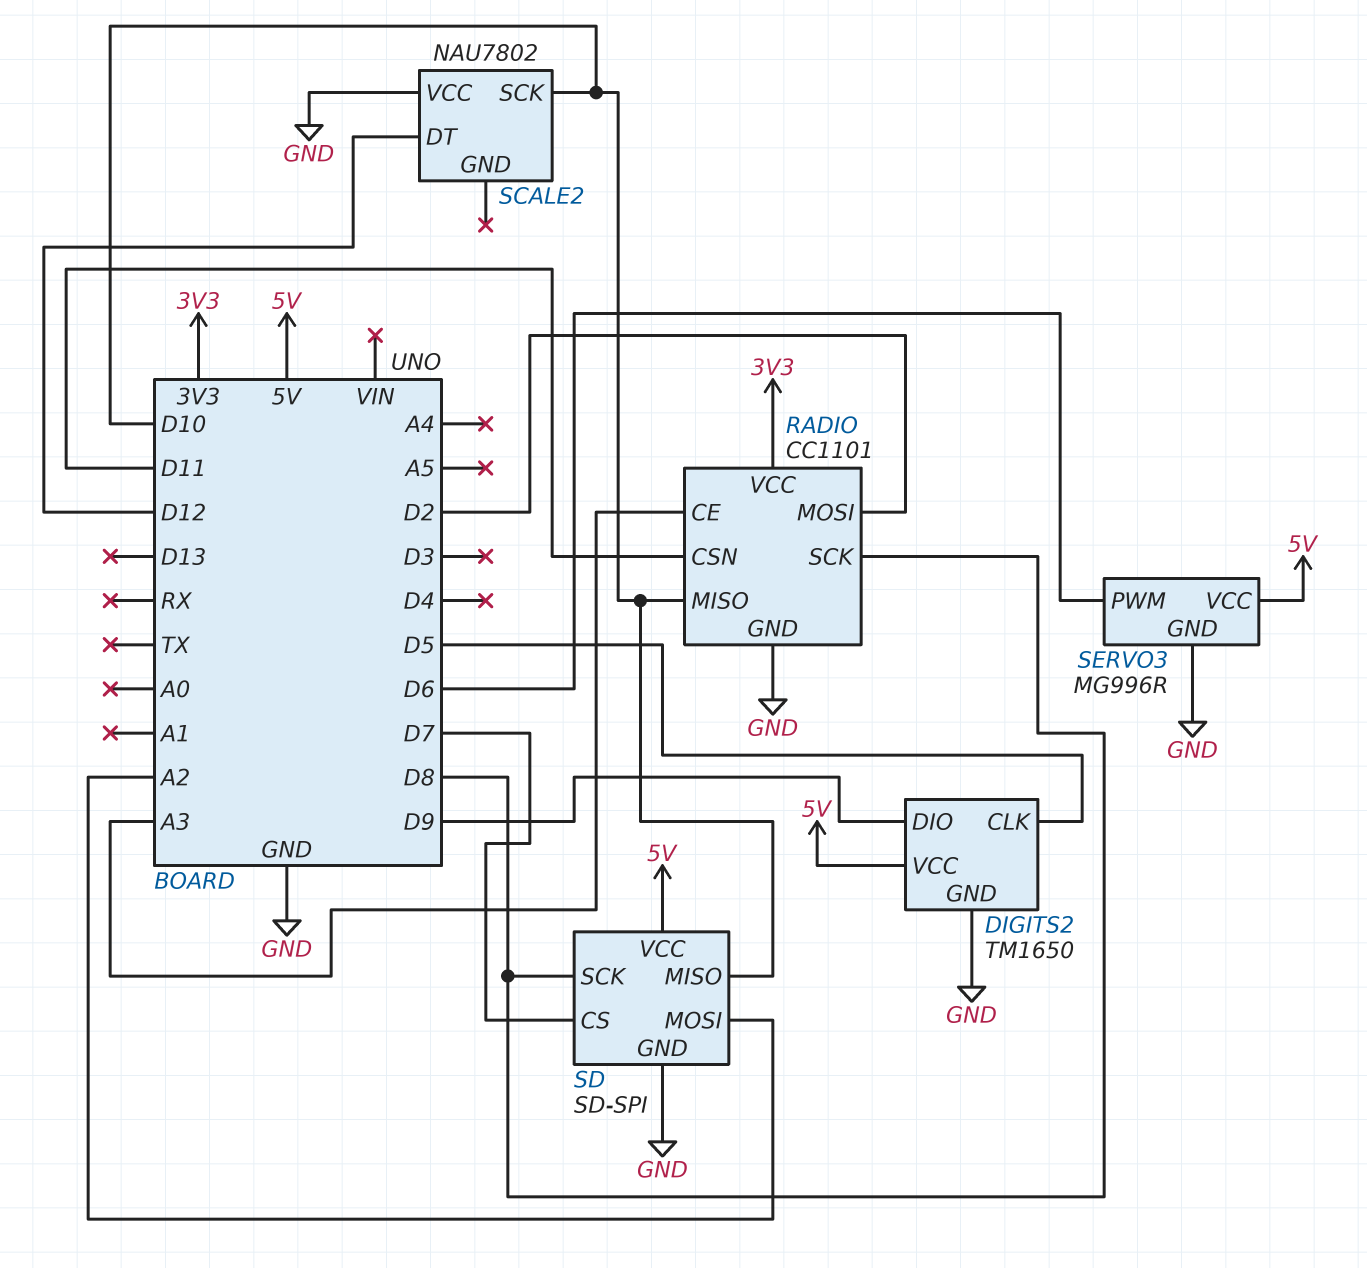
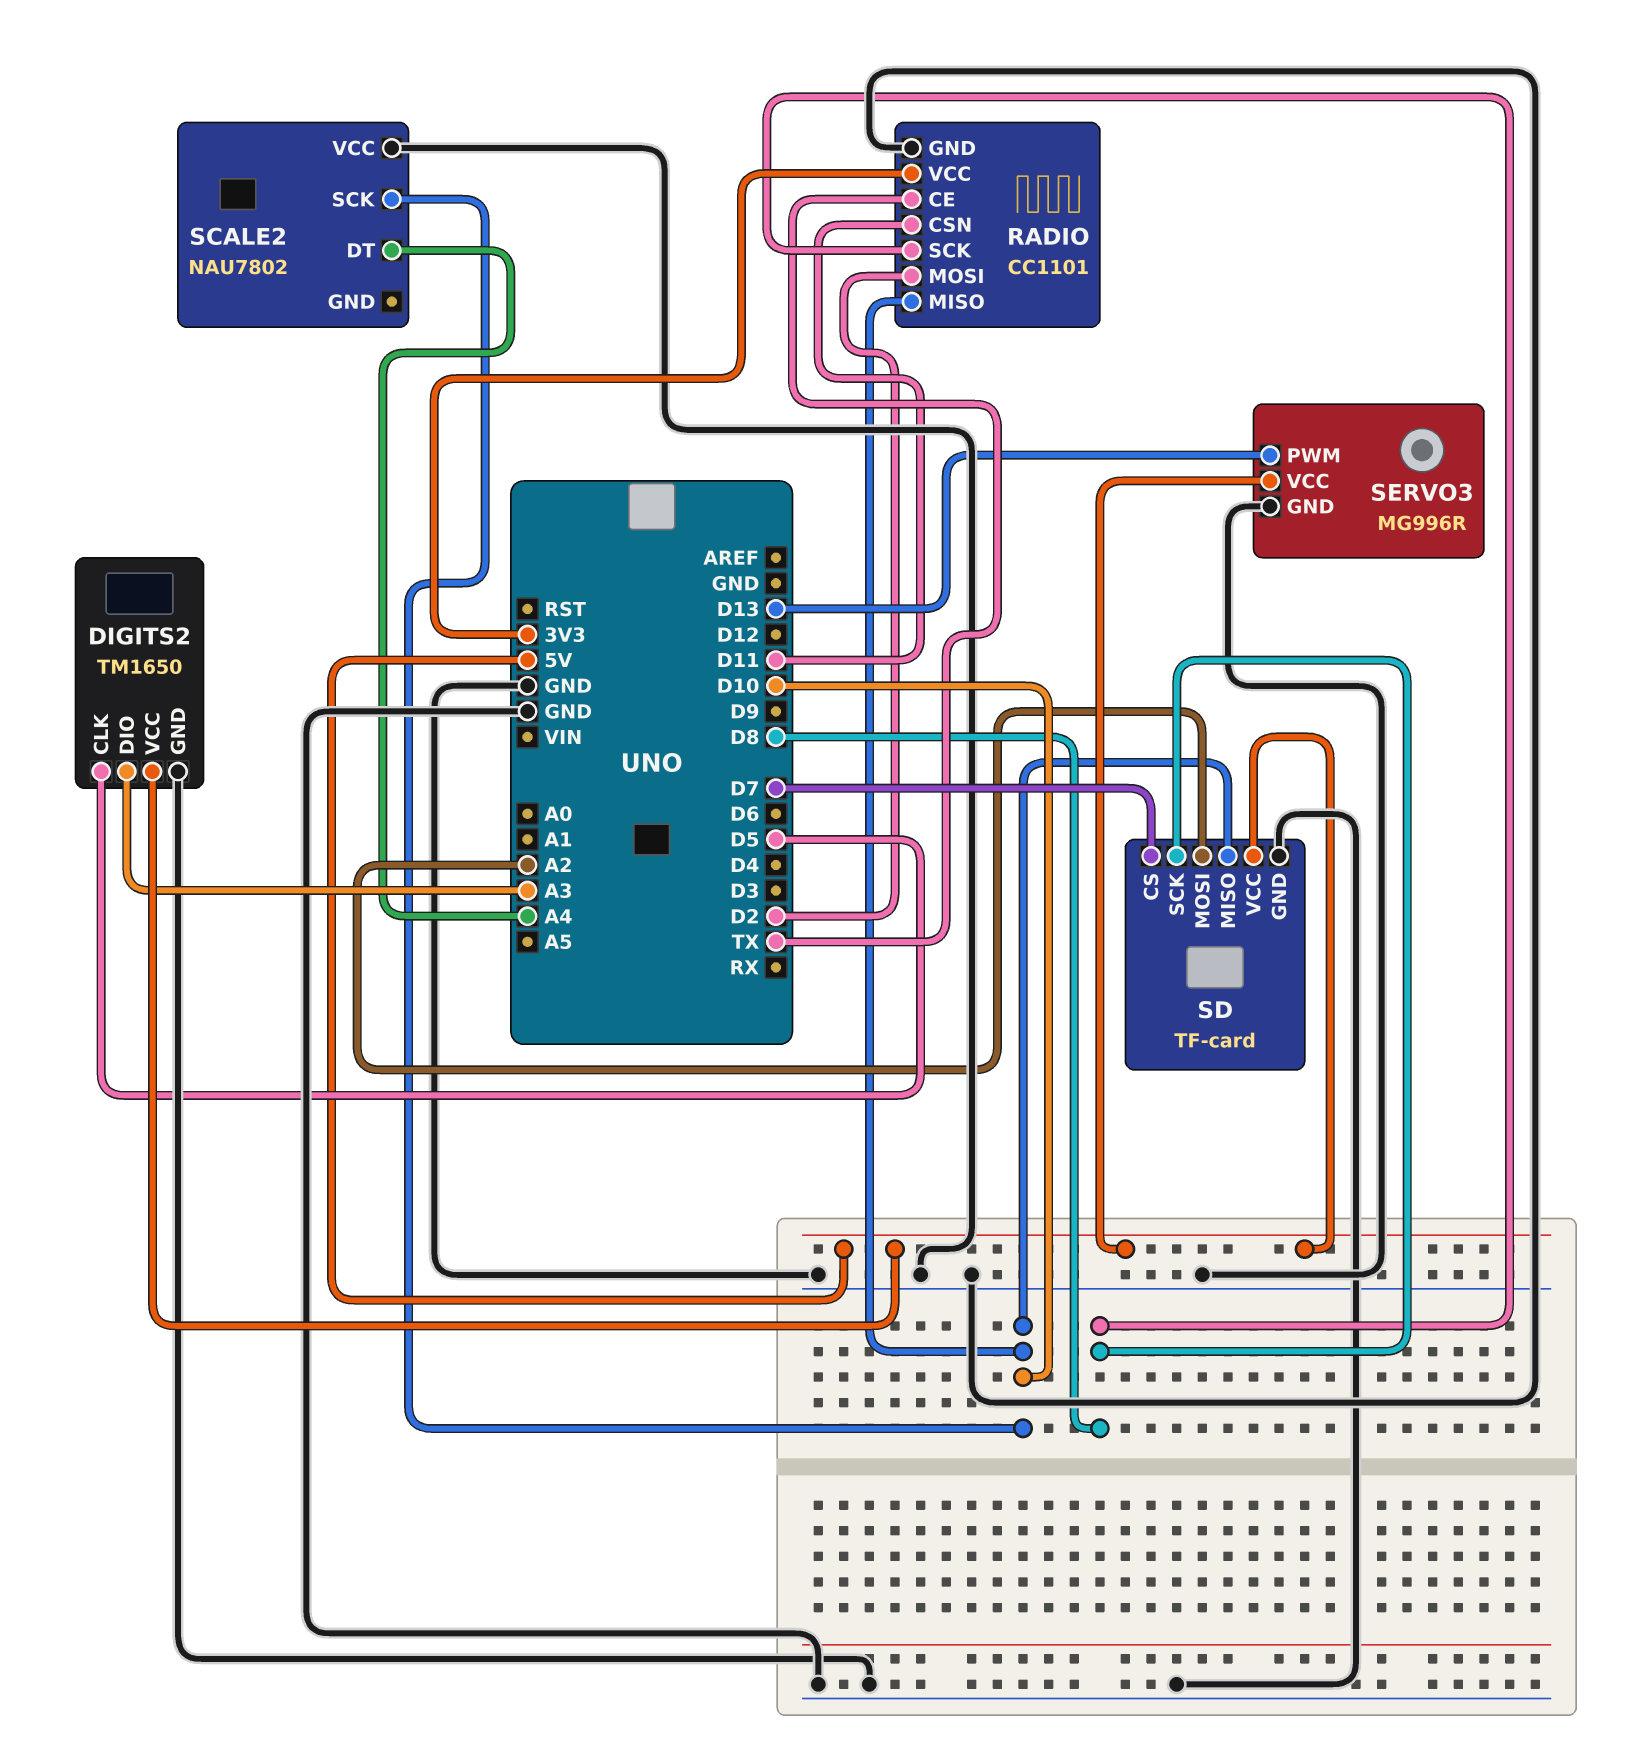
DIGITS2 pin DIO: D9 -> A3
RADIO pin CE: A3 -> TX
SCALE2 pin DT: D12 -> A4
SD: SD-SPI -> TF-card
SERVO3 pin PWM: D6 -> D13

